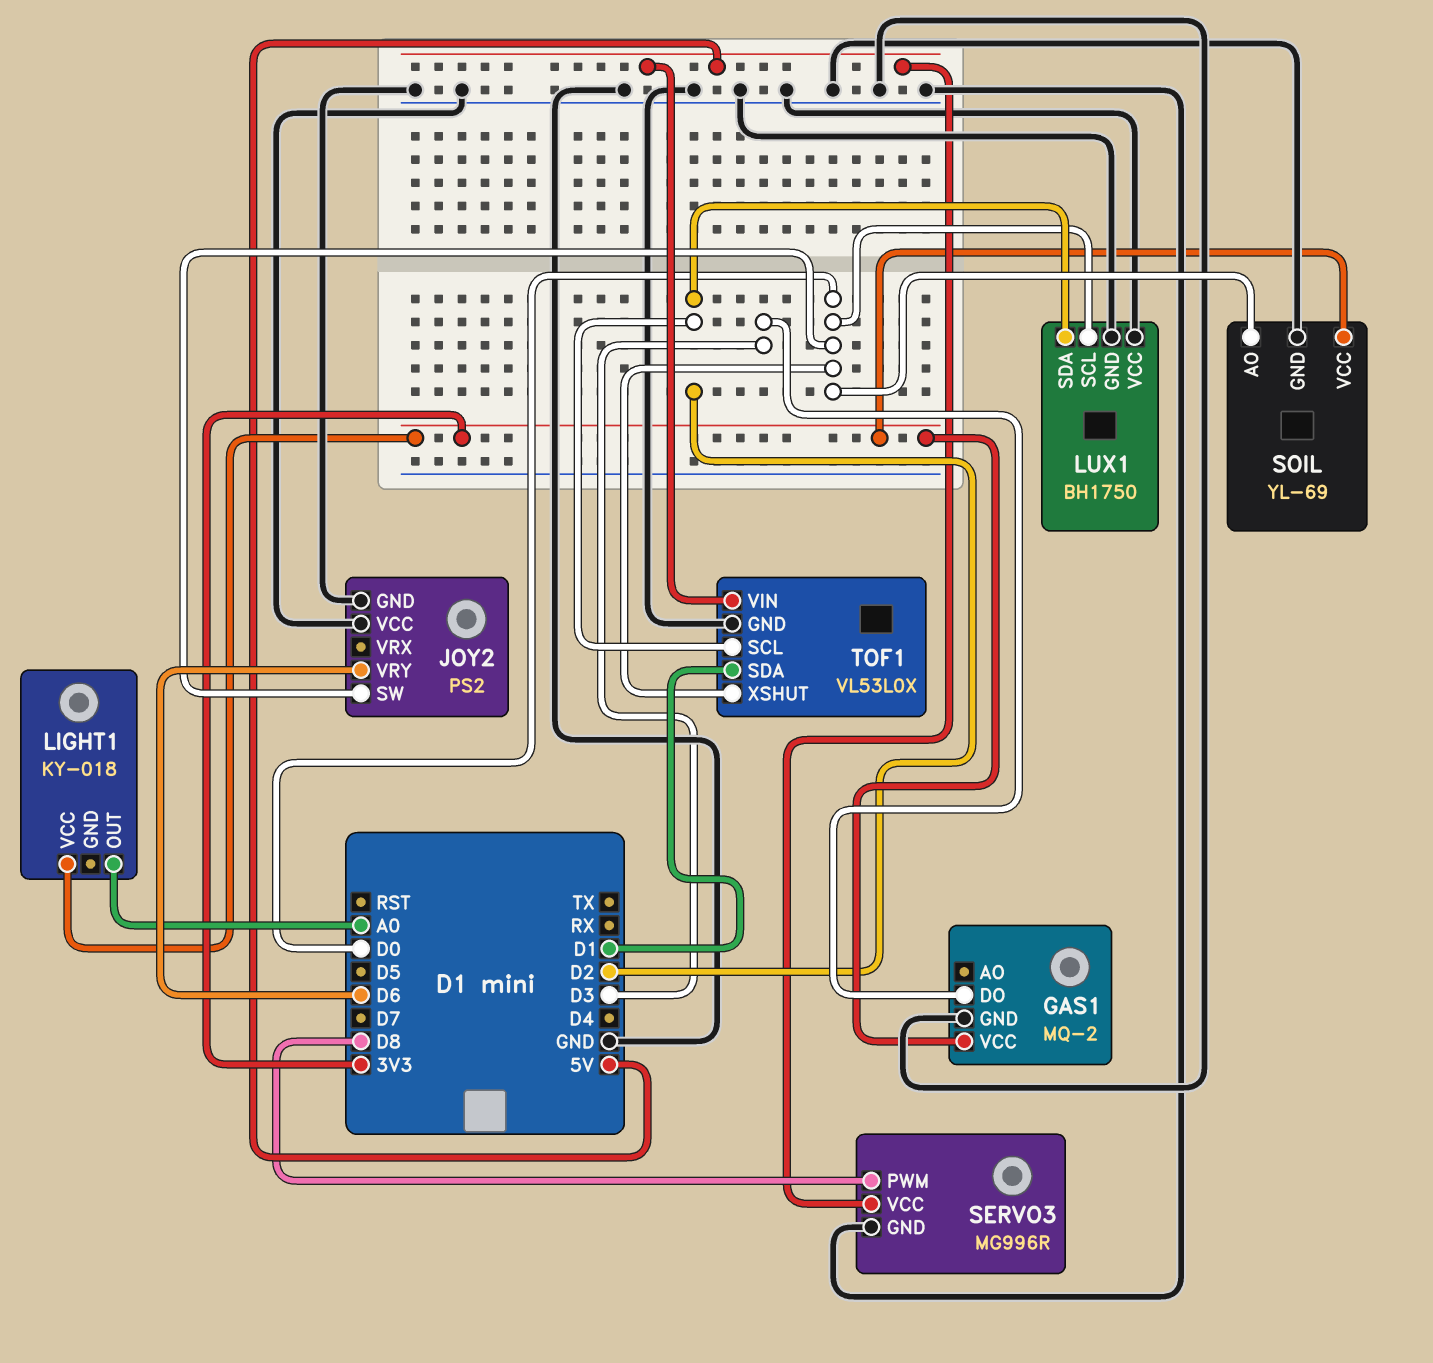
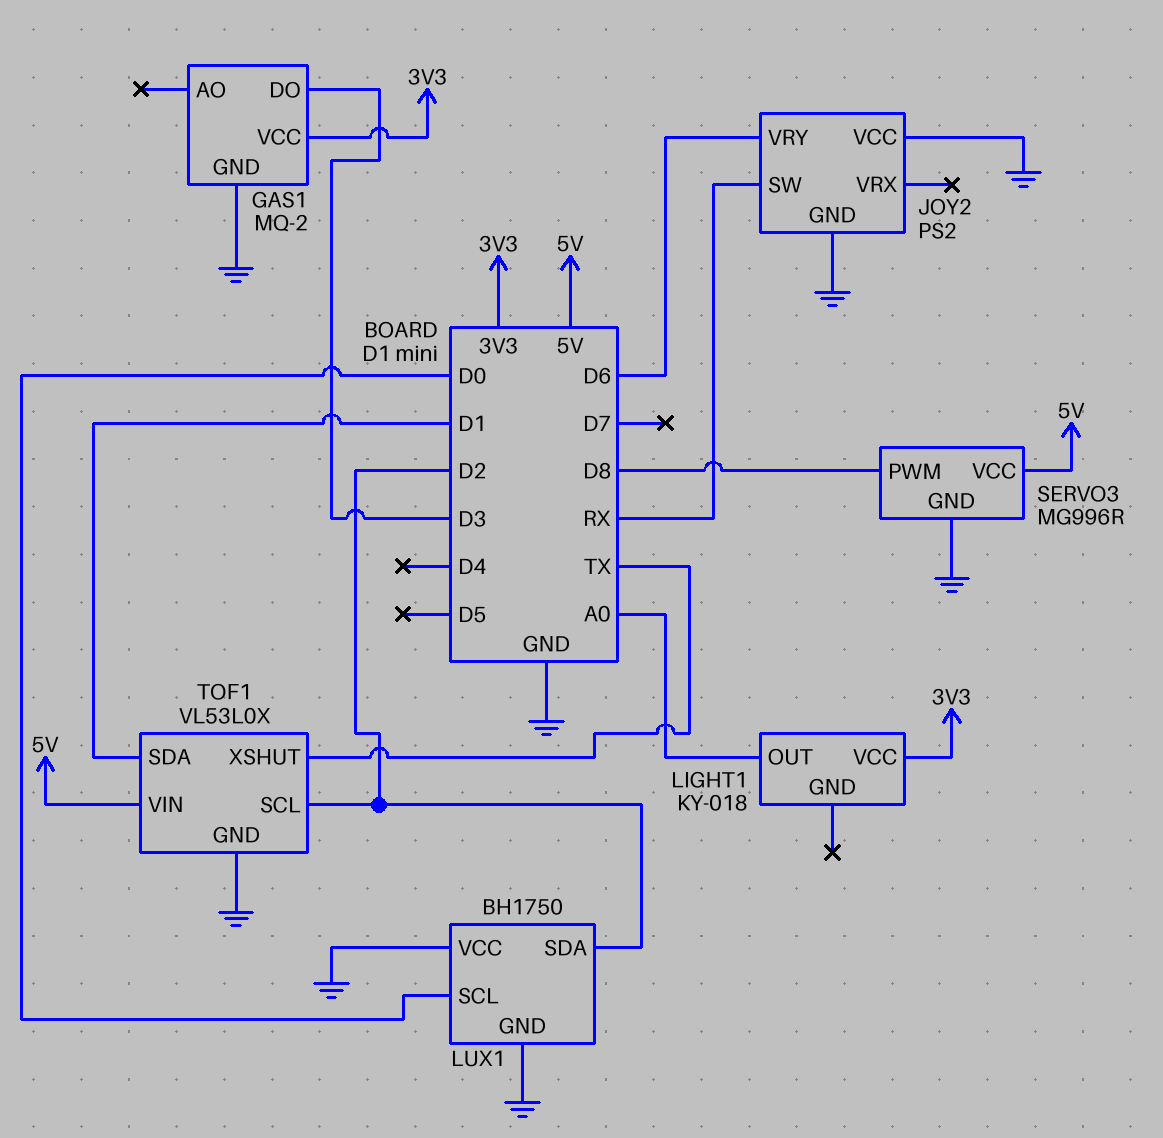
JOY2 pin SW: D0 -> RX
SOIL: YL-69 -> none
SOIL pin AO: D0 -> none
SOIL pin GND: GND -> none
SOIL pin VCC: 3V3 -> none
TOF1 pin XSHUT: D0 -> TX

